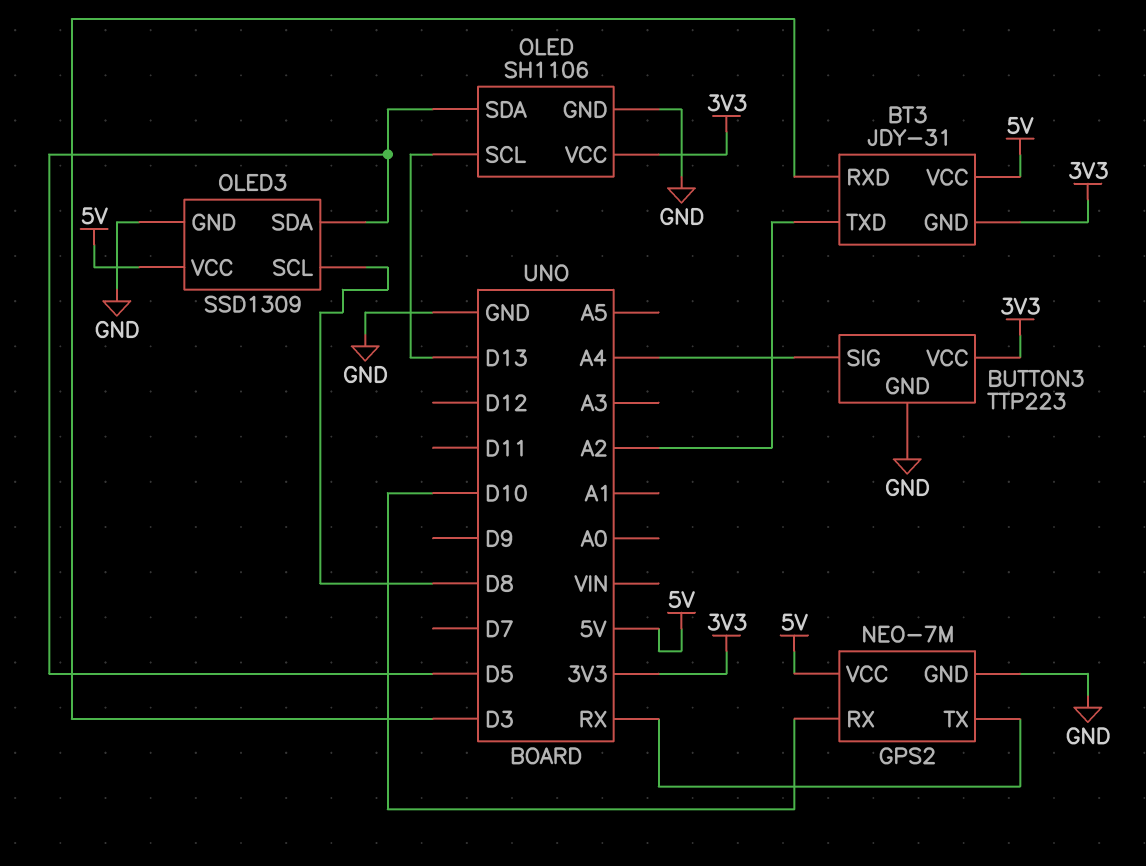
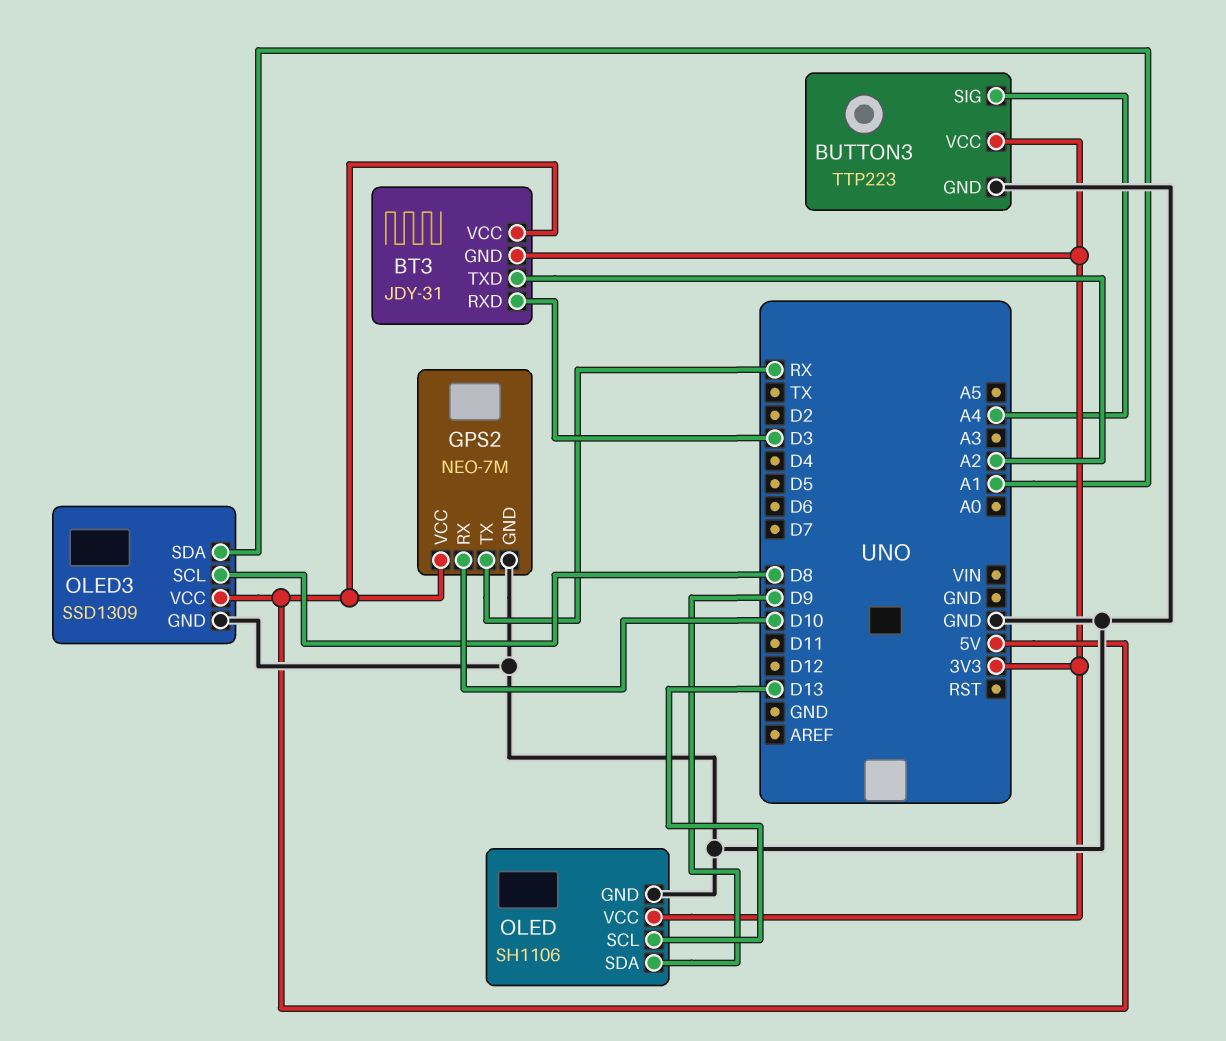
OLED pin SDA: D5 -> D9
OLED3 pin SDA: D5 -> A1

